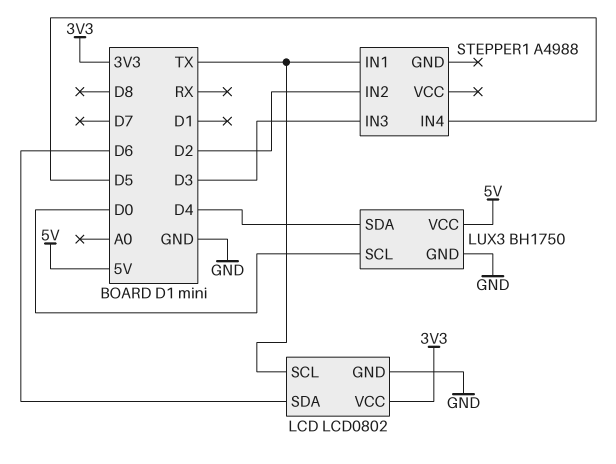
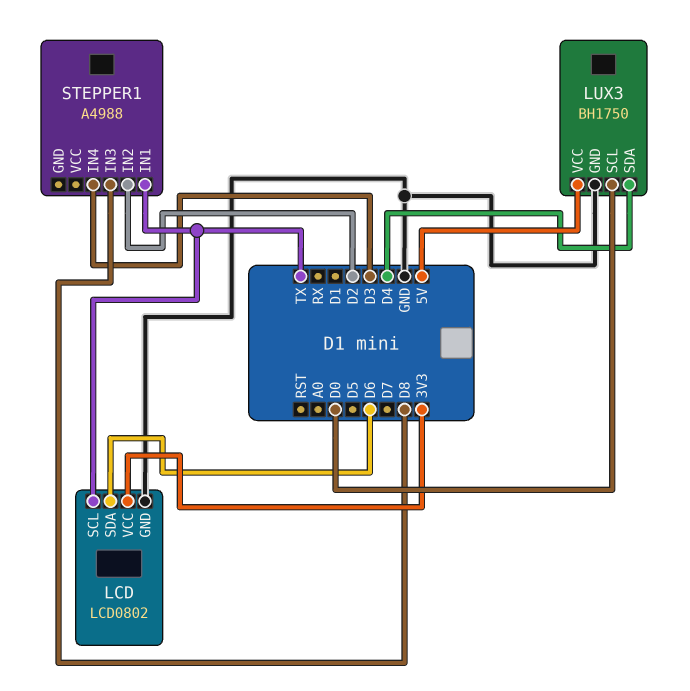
STEPPER1 pin IN3: D3 -> D8
STEPPER1 pin IN4: D5 -> D3

